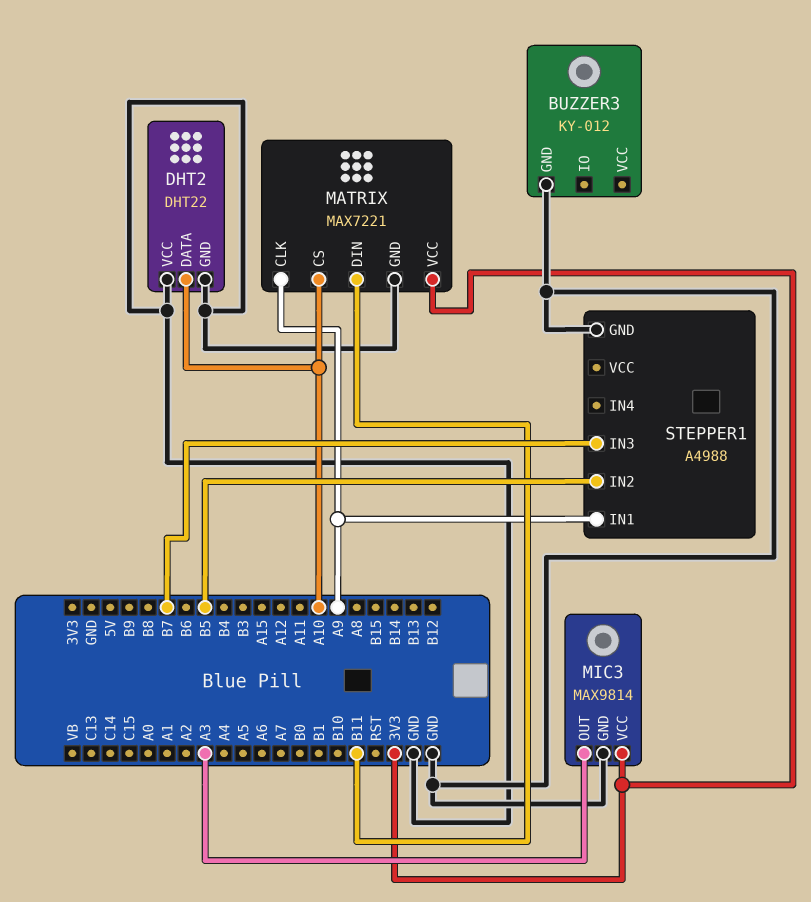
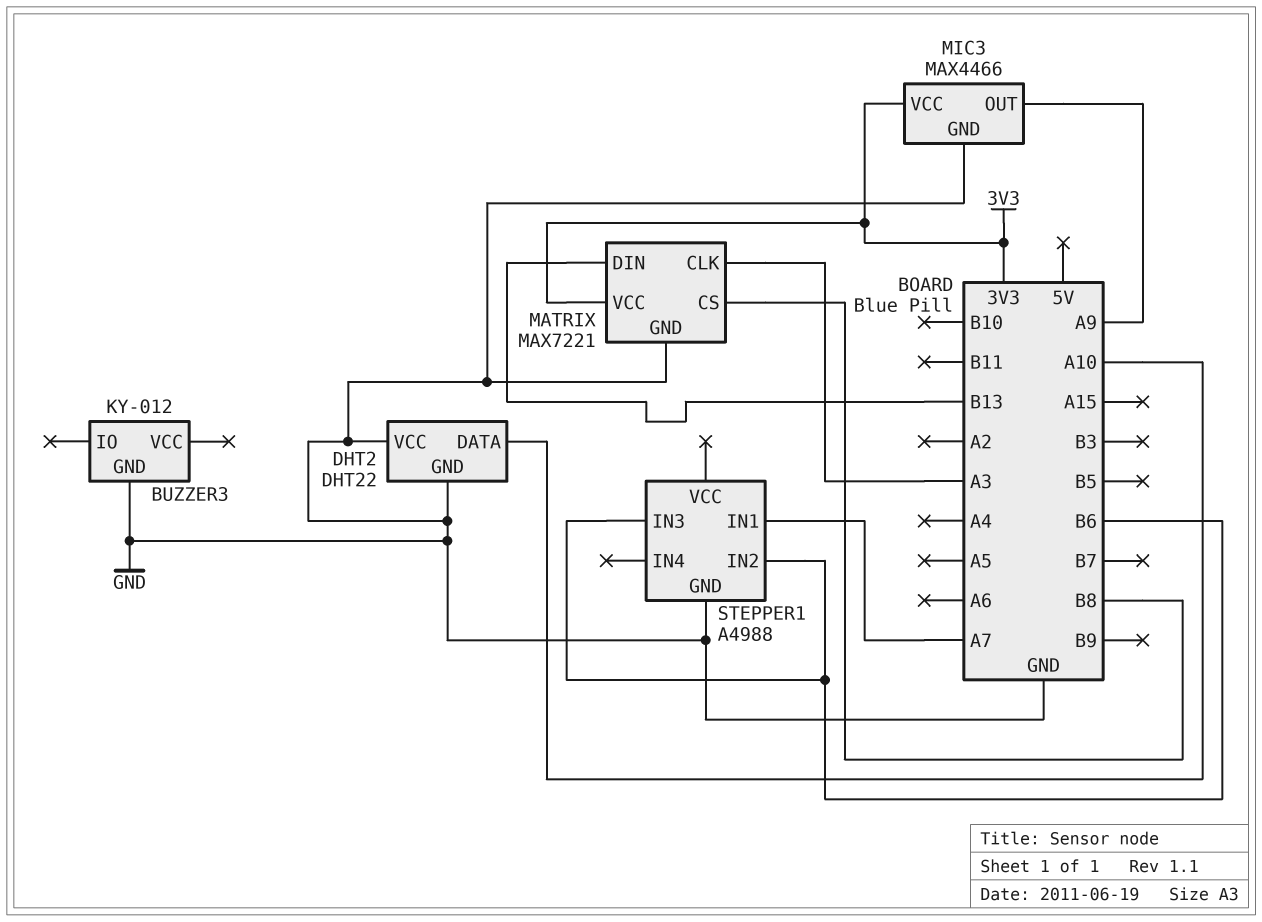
MATRIX pin CLK: A9 -> A3
MATRIX pin CS: A10 -> B8
MATRIX pin DIN: B11 -> B13
MIC3: MAX9814 -> MAX4466
MIC3 pin OUT: A3 -> A9
STEPPER1 pin IN1: A9 -> A7
STEPPER1 pin IN2: B5 -> B6
STEPPER1 pin IN3: B7 -> B6

